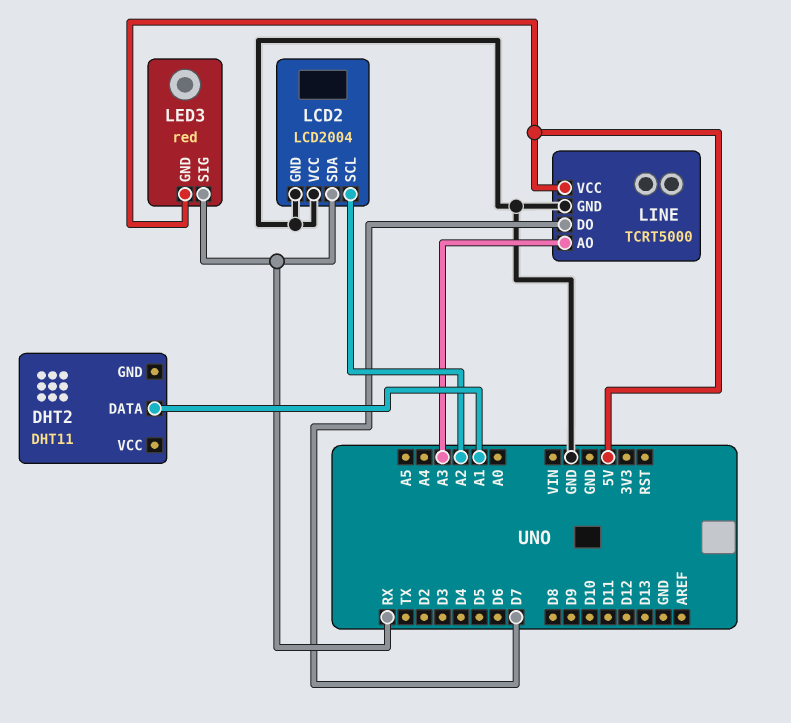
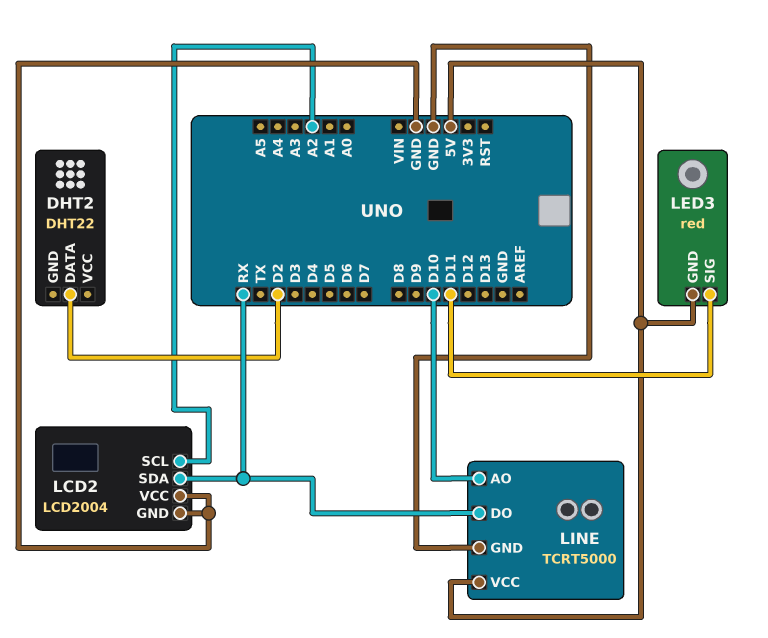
DHT2: DHT11 -> DHT22
DHT2 pin DATA: A1 -> D2
LED3 pin SIG: RX -> D11
LINE pin AO: A3 -> D10
LINE pin DO: D7 -> RX

